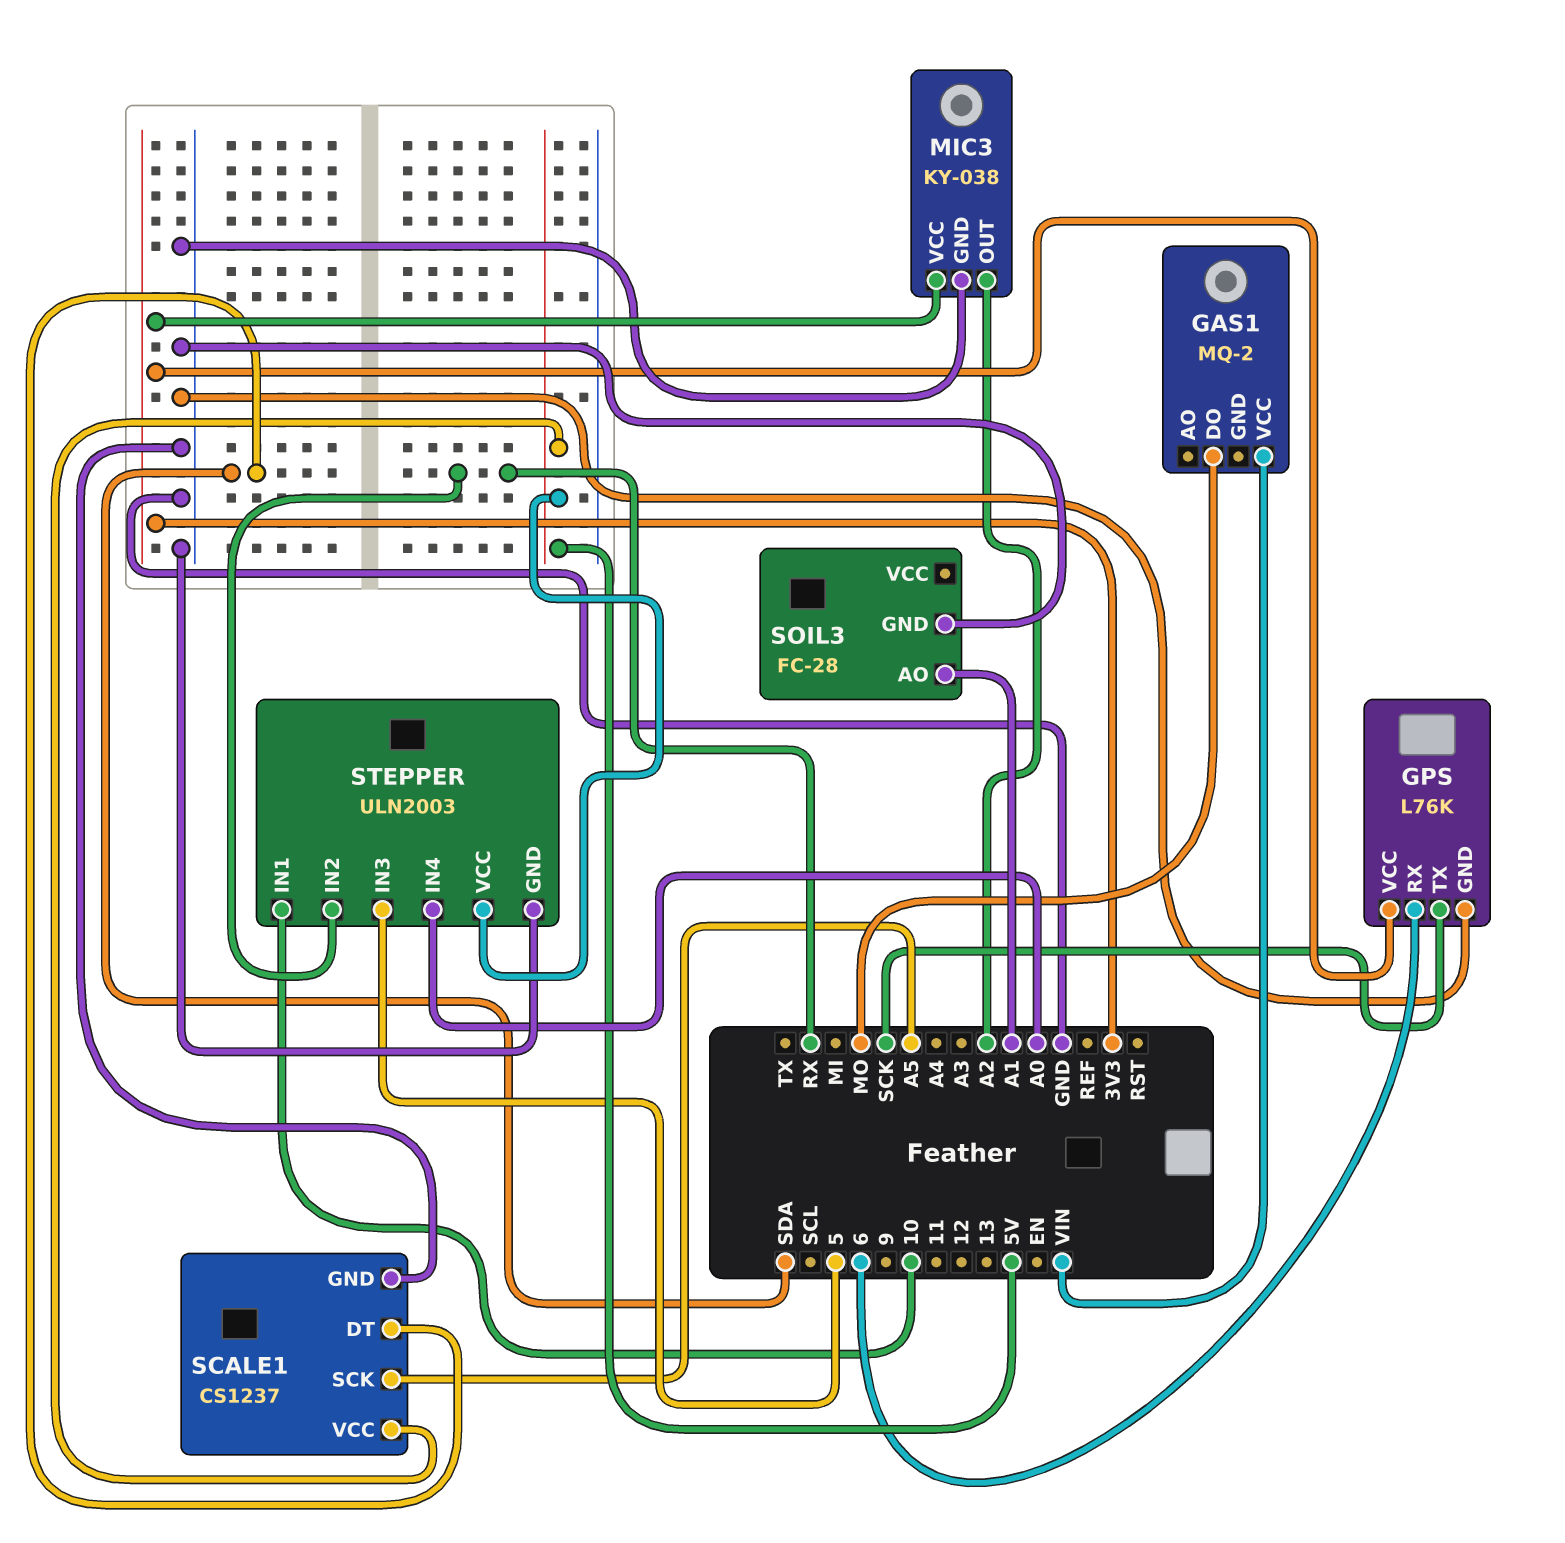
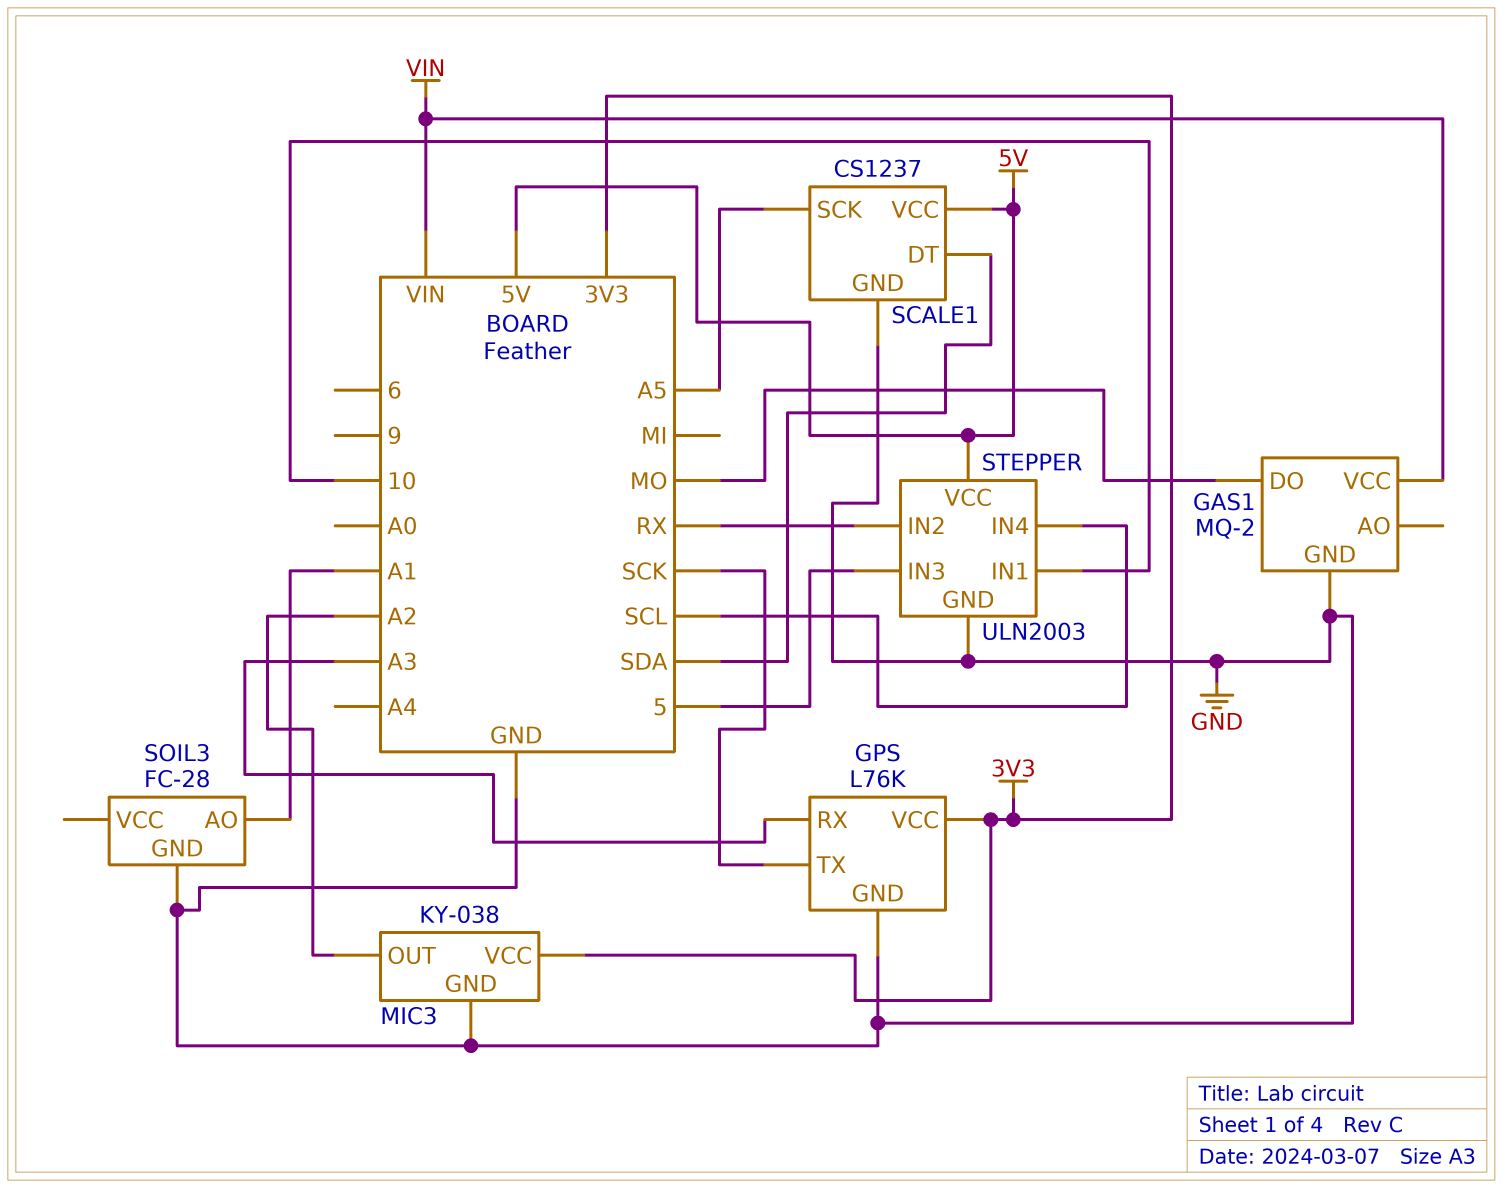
GAS1 pin GND: none -> GND
GPS pin RX: 6 -> A3
STEPPER pin IN4: A0 -> SCL

